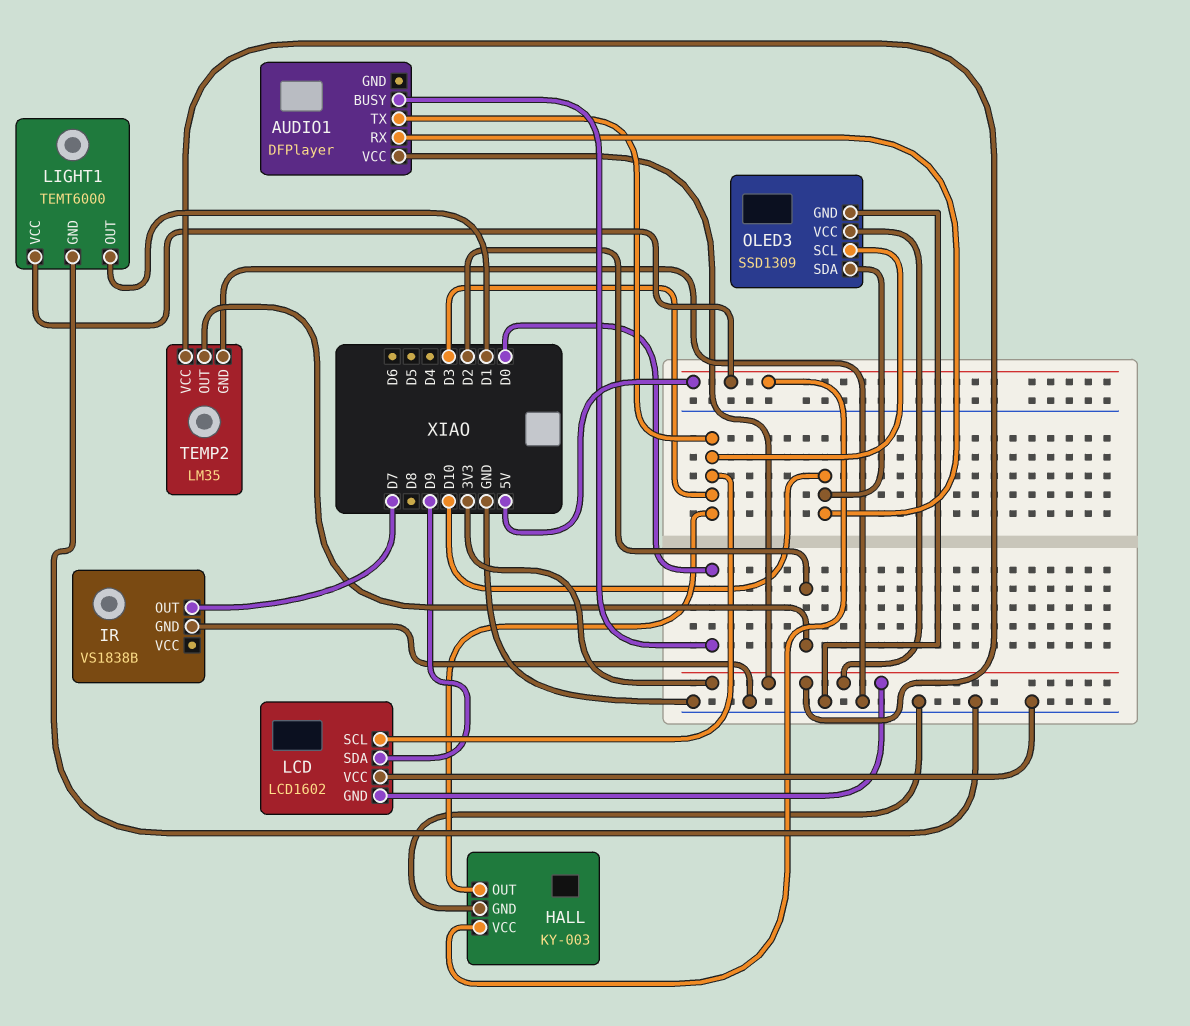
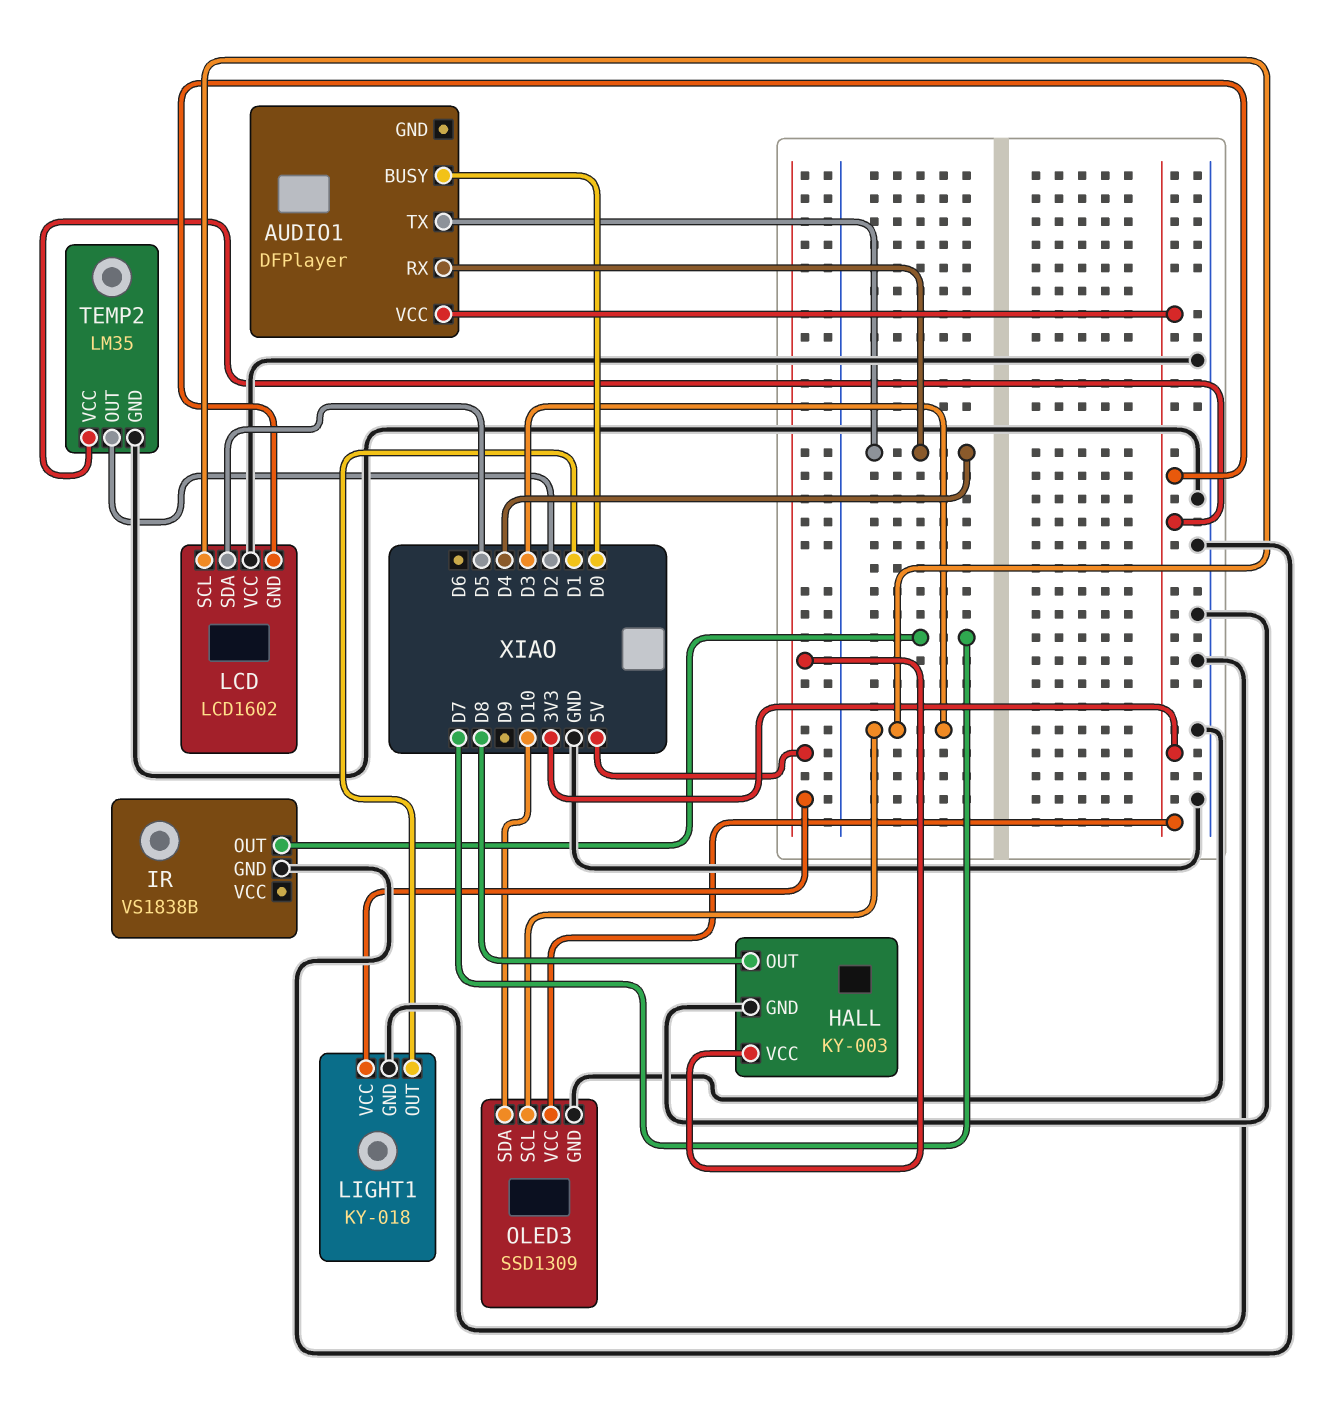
AUDIO1 pin RX: D10 -> D4
AUDIO1 pin TX: D3 -> D4
HALL pin OUT: D3 -> D8
LCD pin SDA: D9 -> D5
LIGHT1: TEMT6000 -> KY-018

